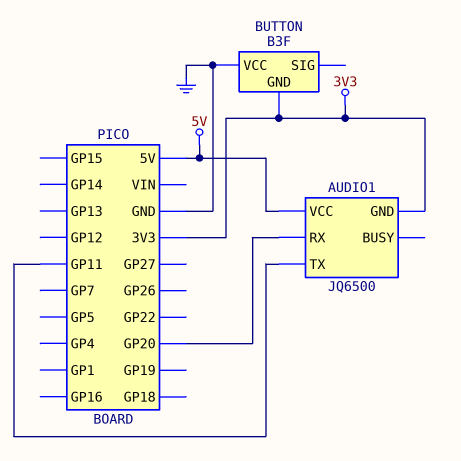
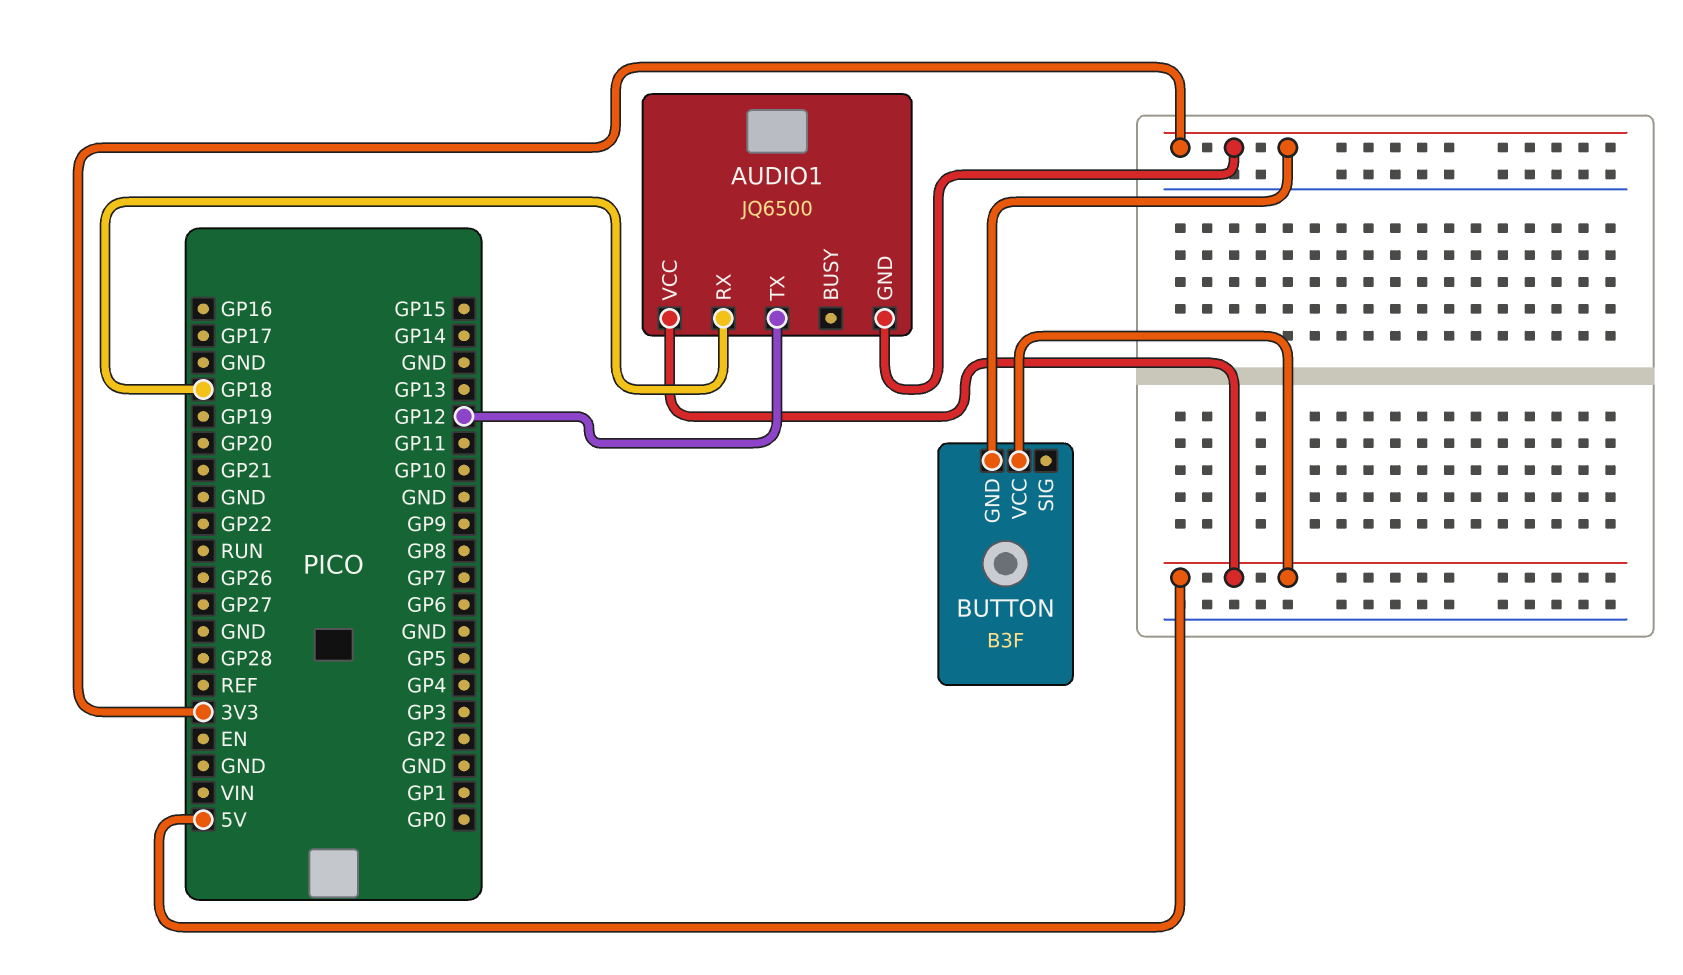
AUDIO1 pin RX: GP20 -> GP18
AUDIO1 pin TX: GP11 -> GP12
BUTTON pin VCC: GND -> 5V

